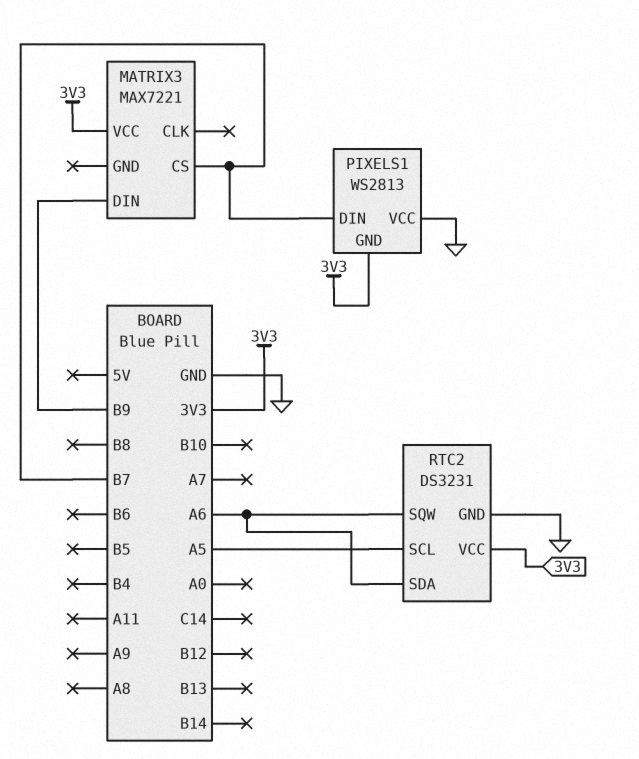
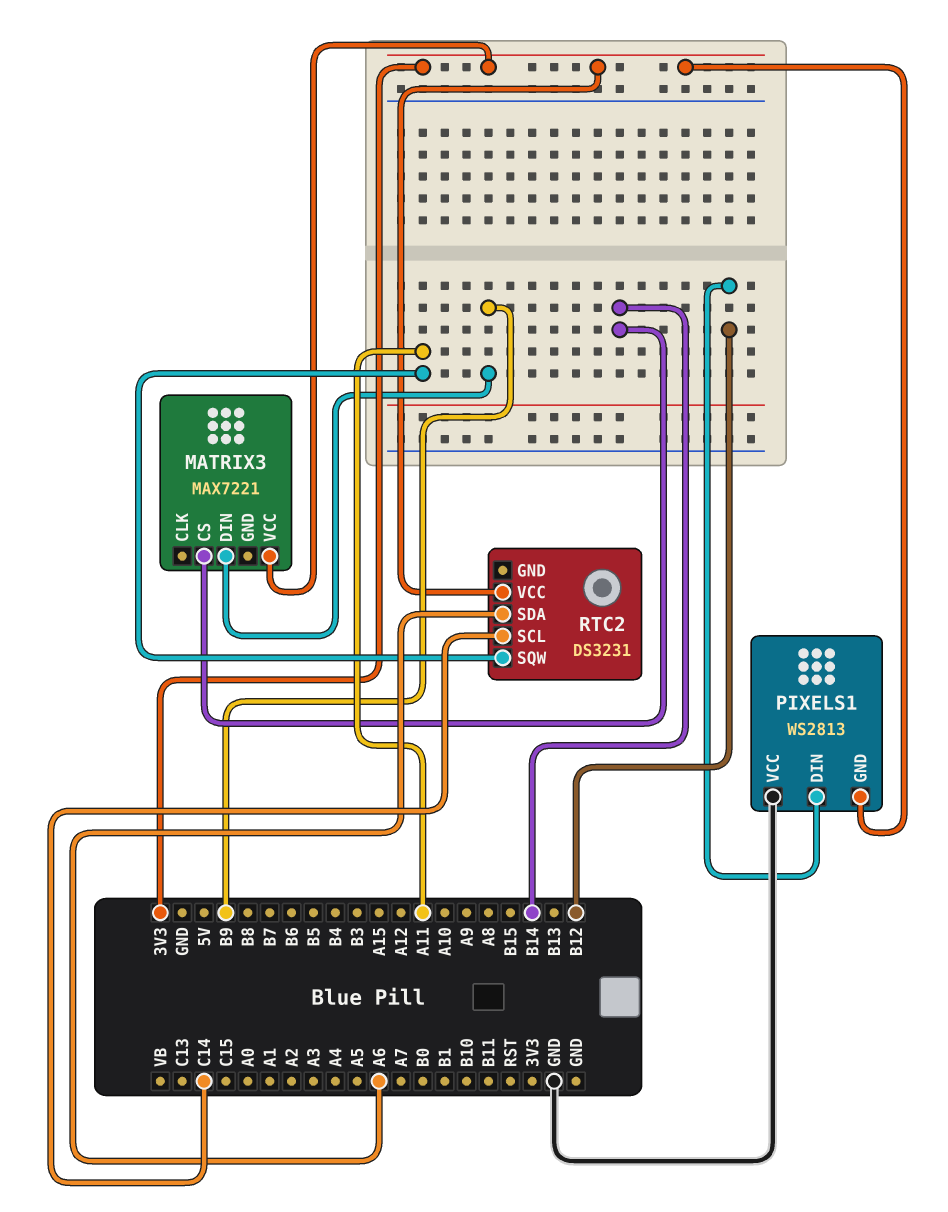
MATRIX3 pin CS: B7 -> B14
PIXELS1 pin DIN: B7 -> B12
RTC2 pin GND: GND -> none
RTC2 pin SCL: A5 -> C14
RTC2 pin SQW: A6 -> A11

